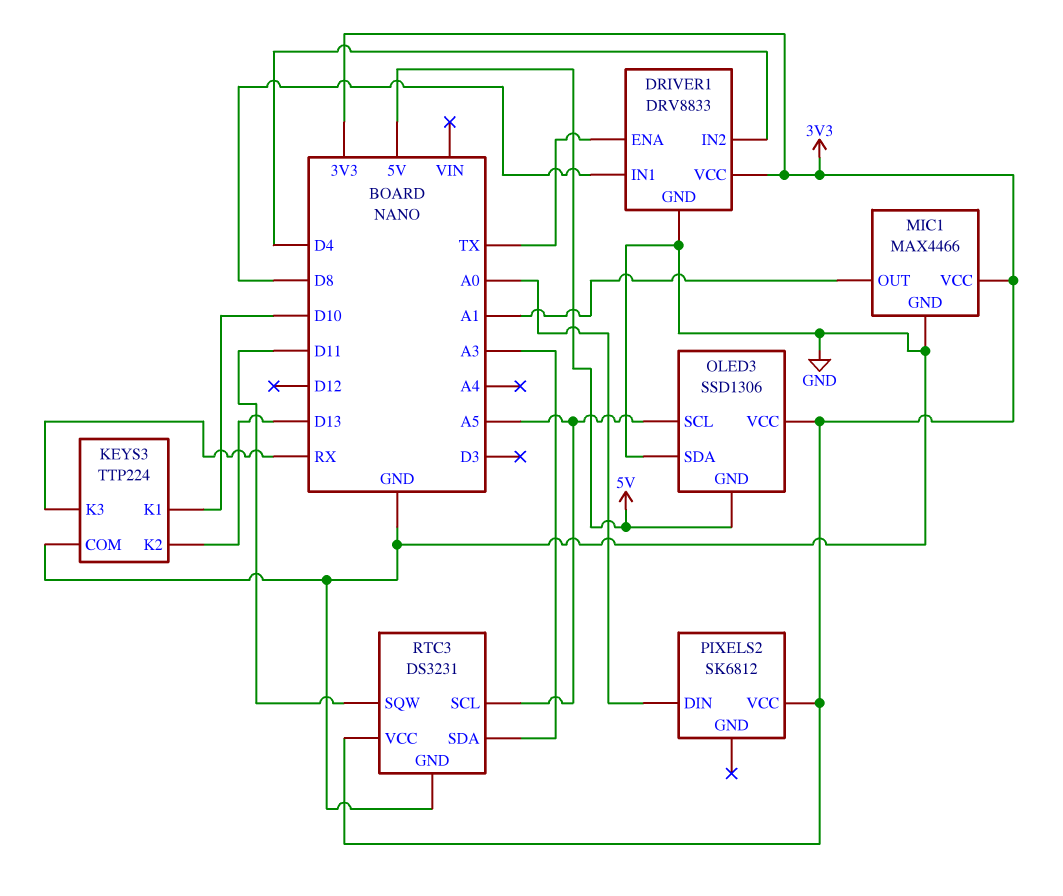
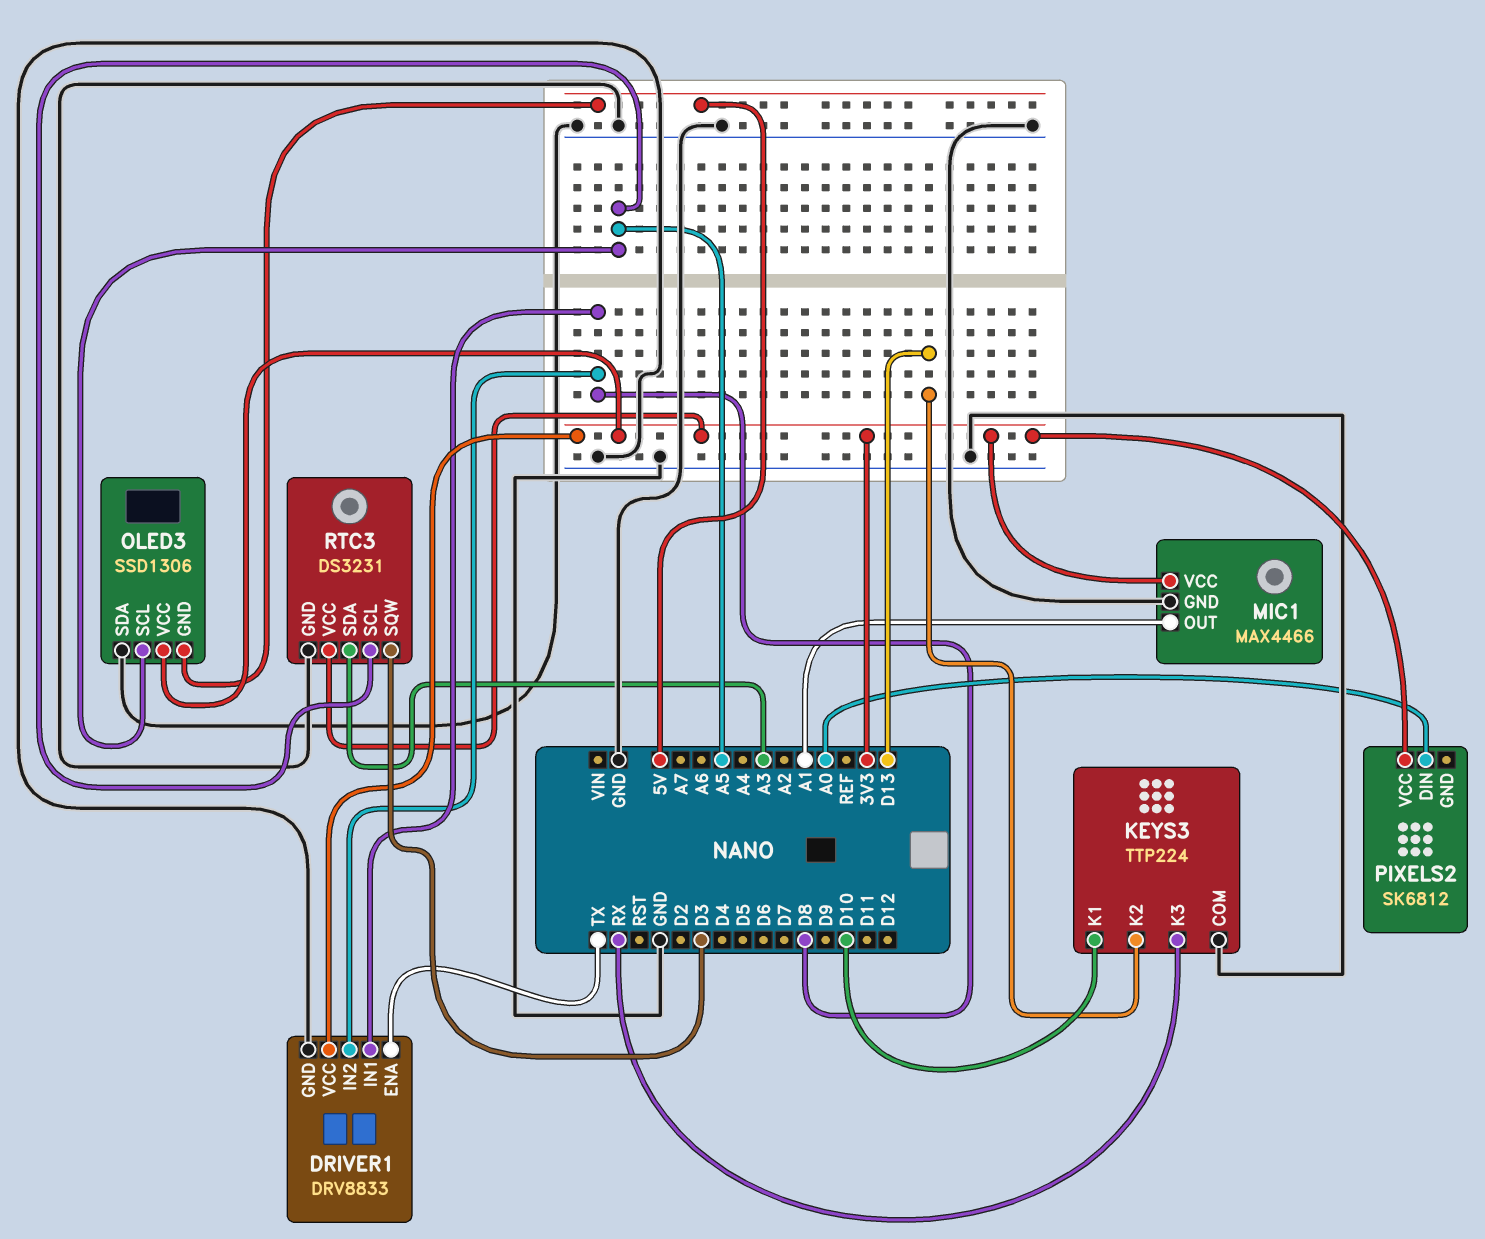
DRIVER1 pin IN2: D4 -> D8
RTC3 pin SQW: D11 -> D3

